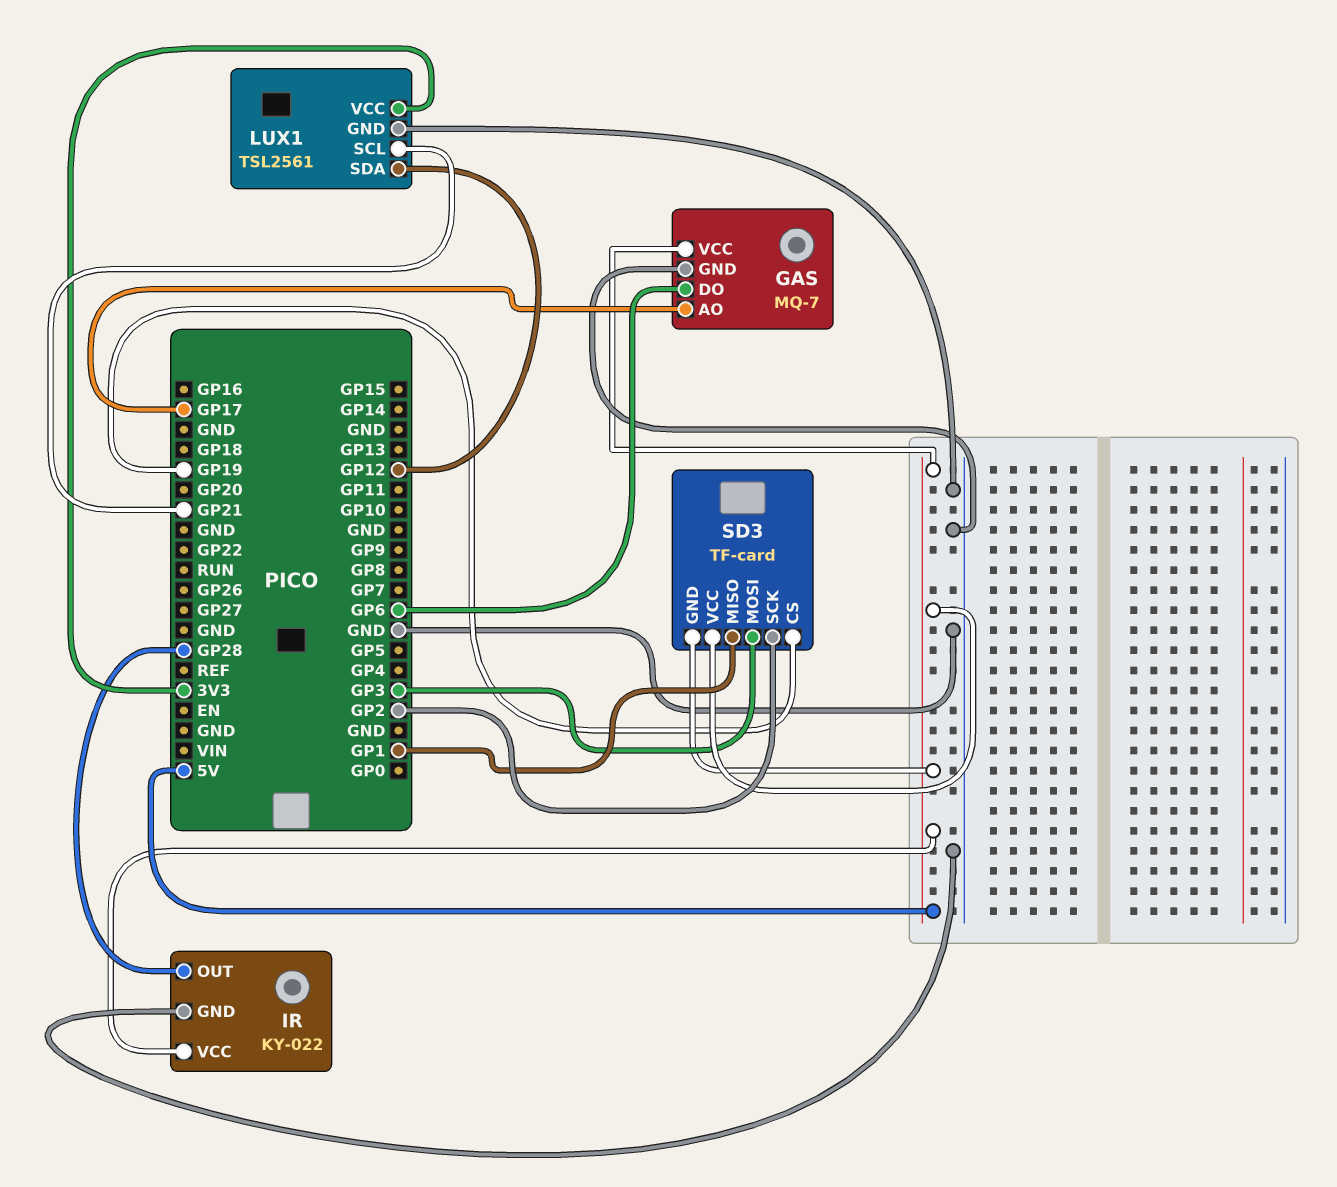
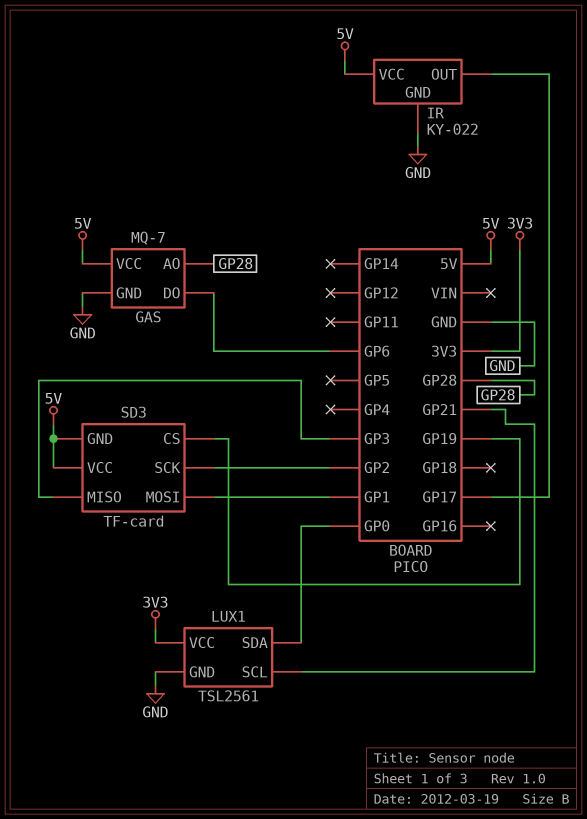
GAS pin AO: GP17 -> GP28
IR pin OUT: GP28 -> GP17
LUX1 pin SDA: GP12 -> GP0
SD3 pin MISO: GP1 -> GP3
SD3 pin MOSI: GP3 -> GP1

